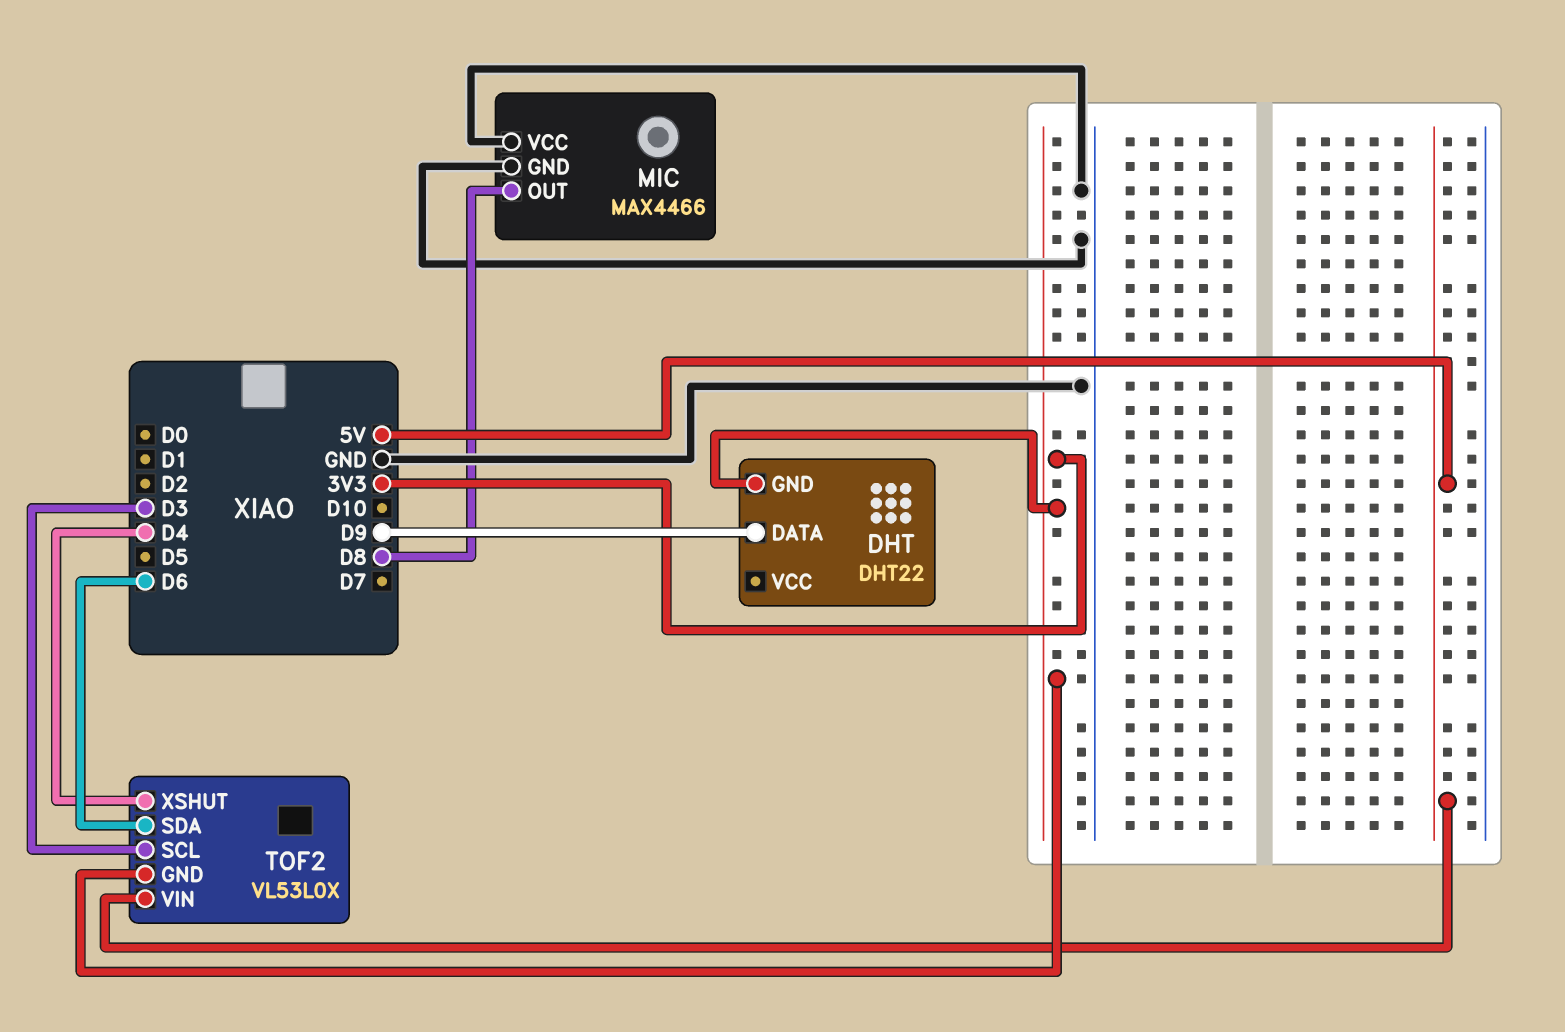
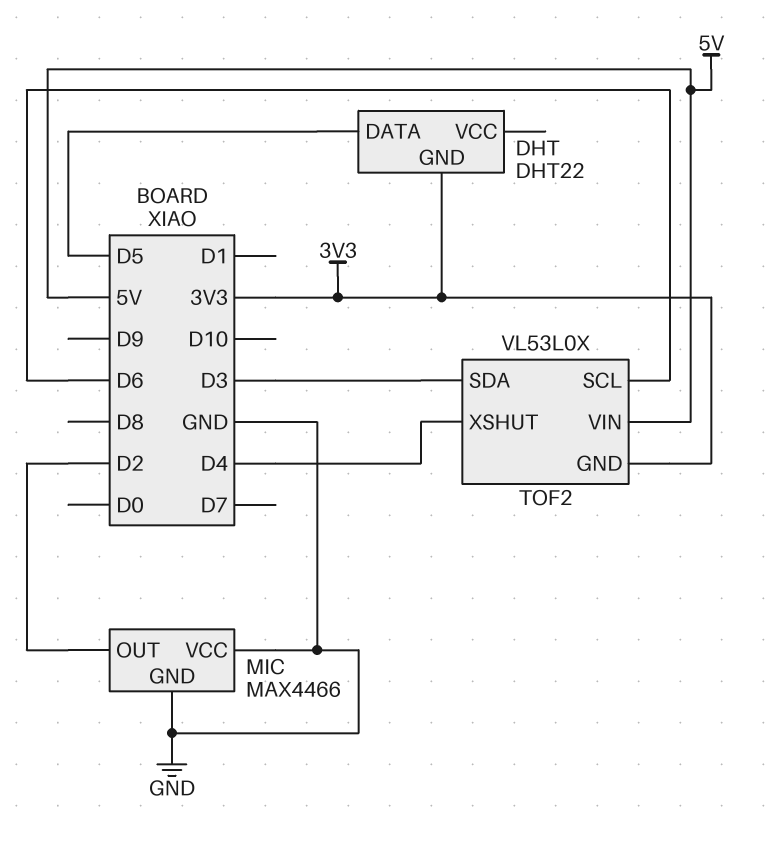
DHT pin DATA: D9 -> D5
MIC pin OUT: D8 -> D2
TOF2 pin SCL: D3 -> D6
TOF2 pin SDA: D6 -> D3

